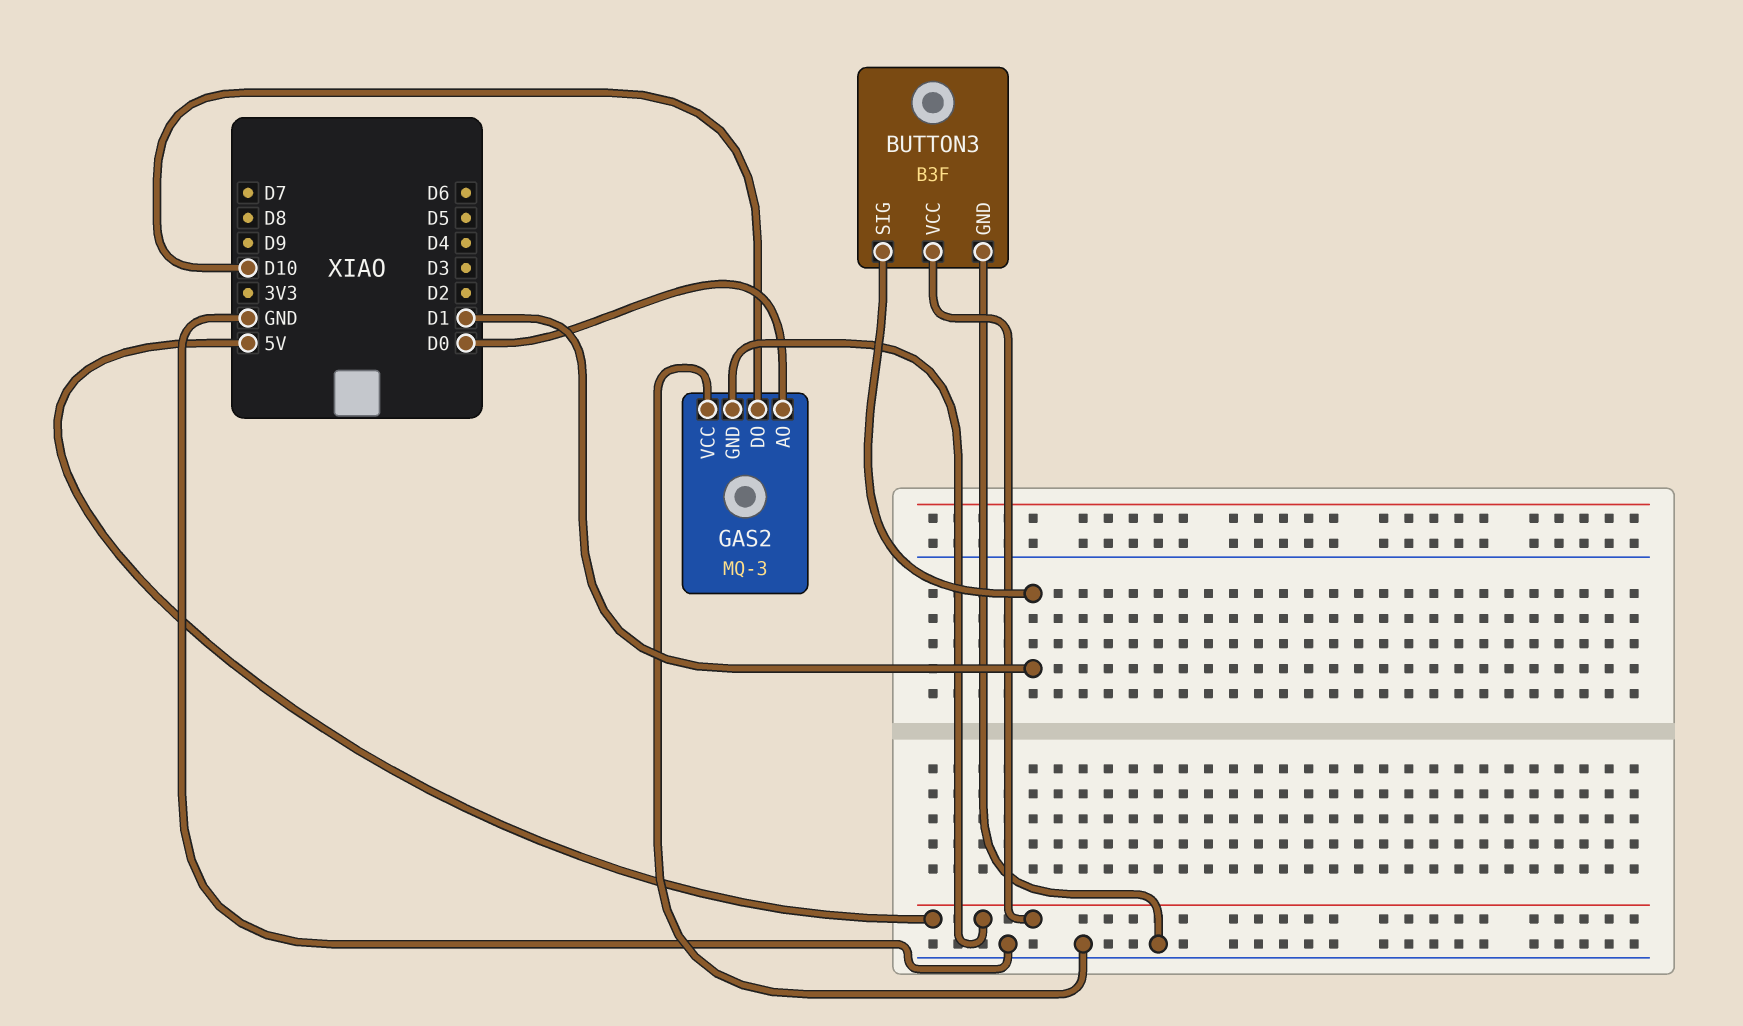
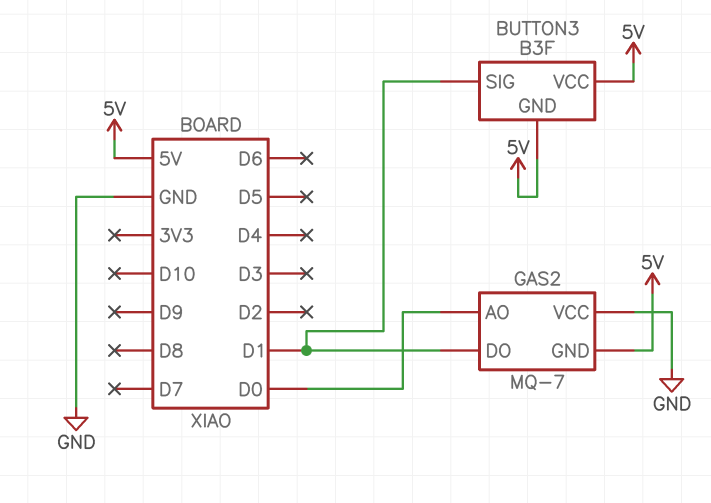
BUTTON3 pin GND: GND -> 5V
GAS2: MQ-3 -> MQ-7
GAS2 pin DO: D10 -> D1

